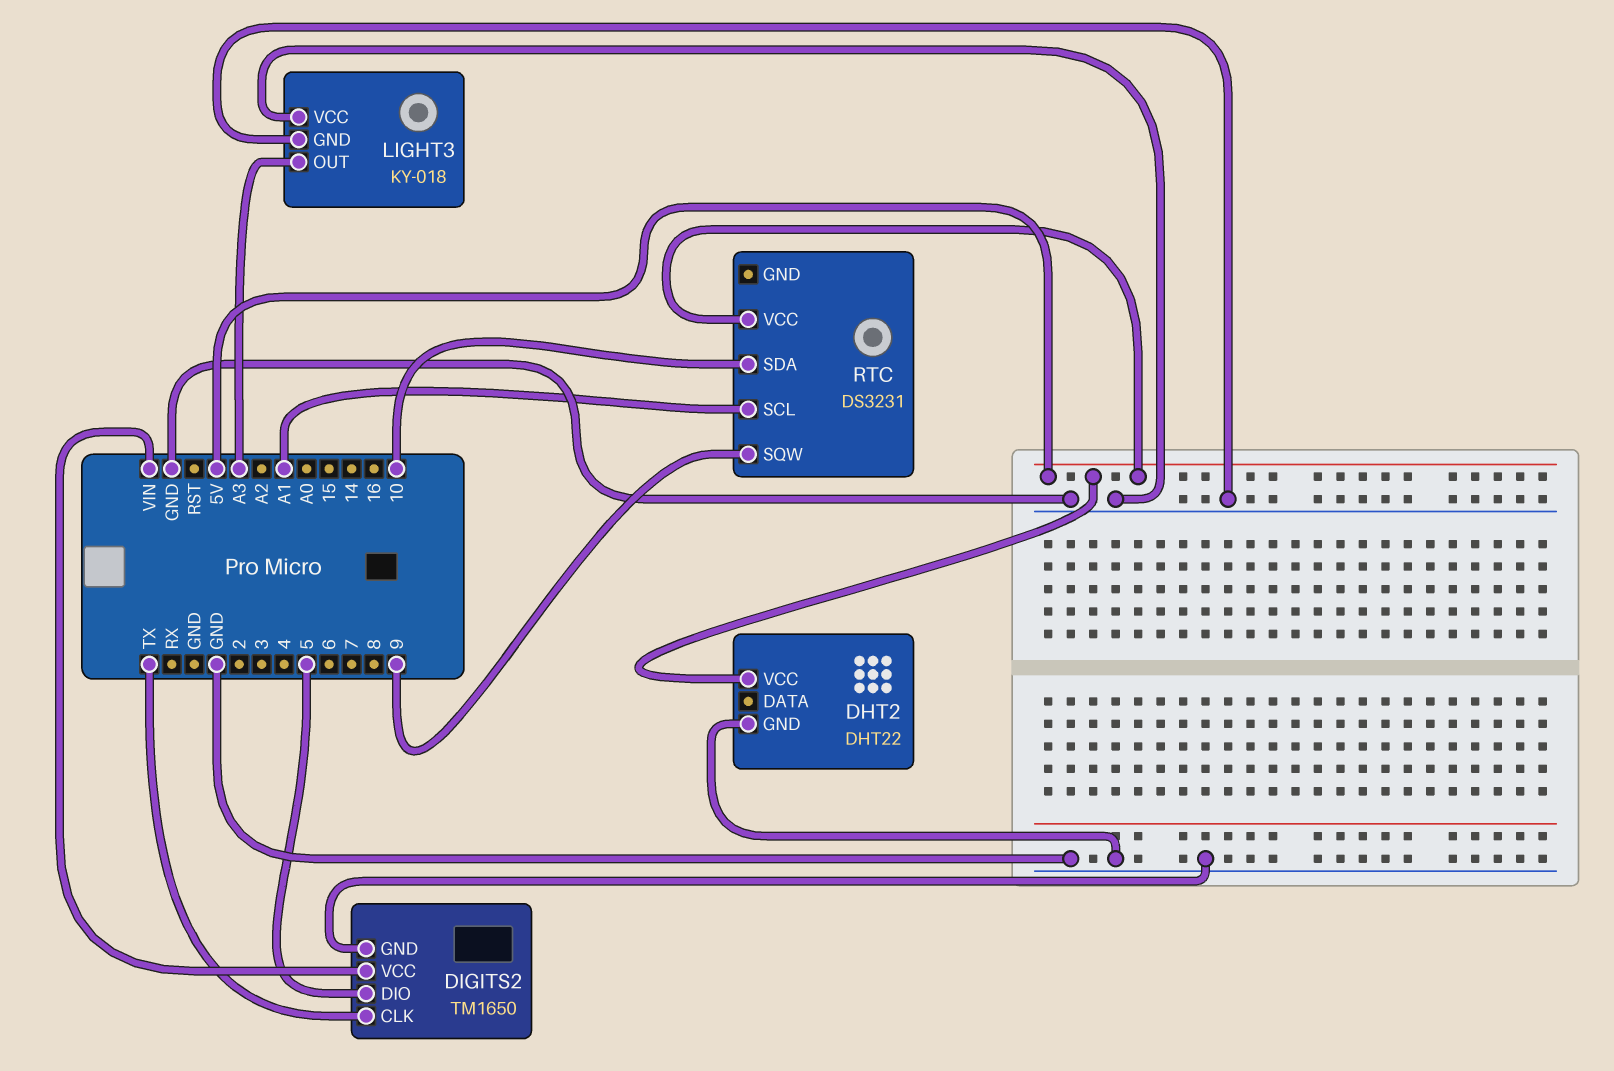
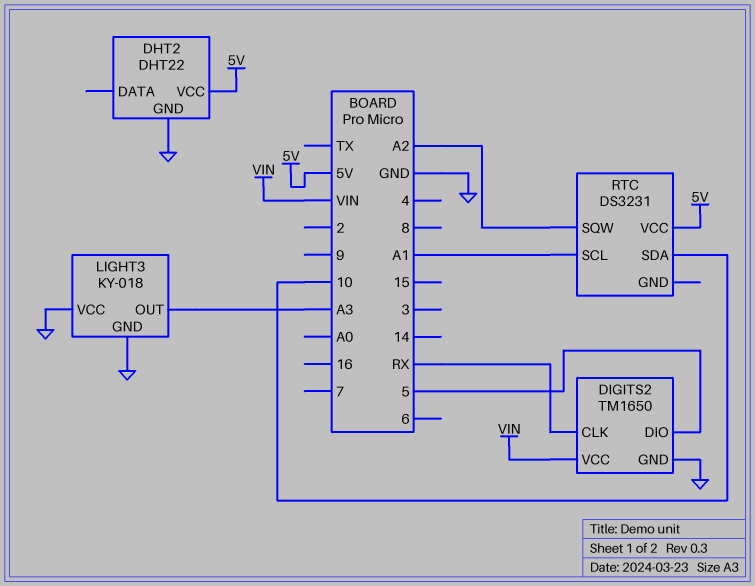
DIGITS2 pin CLK: TX -> RX
RTC pin SQW: 9 -> A2

